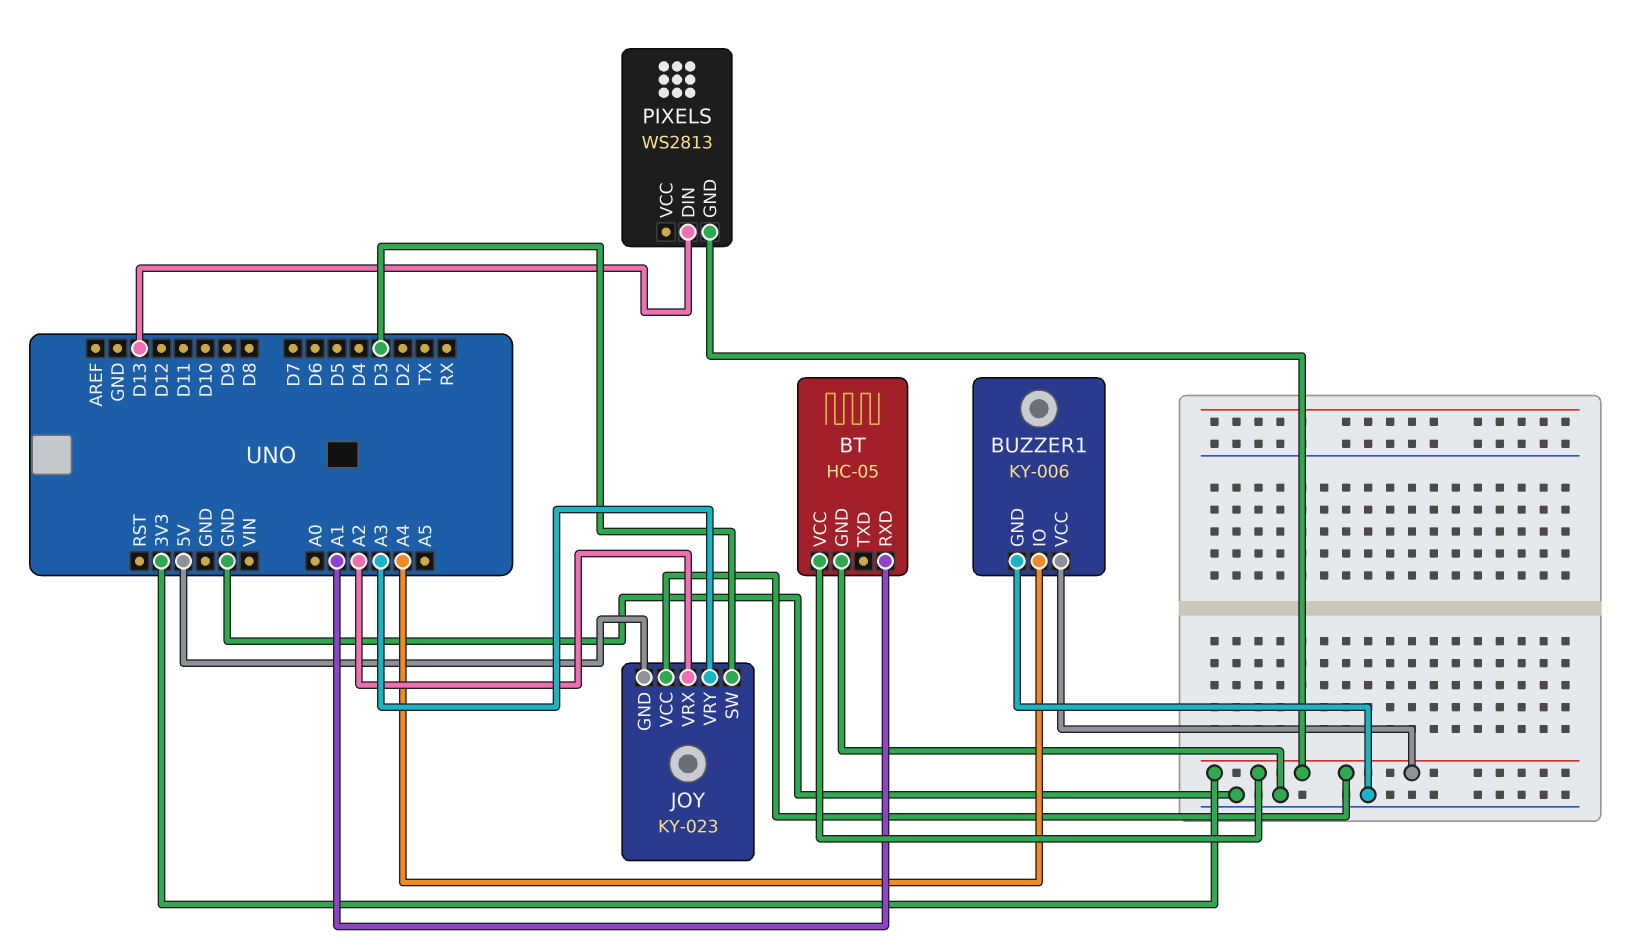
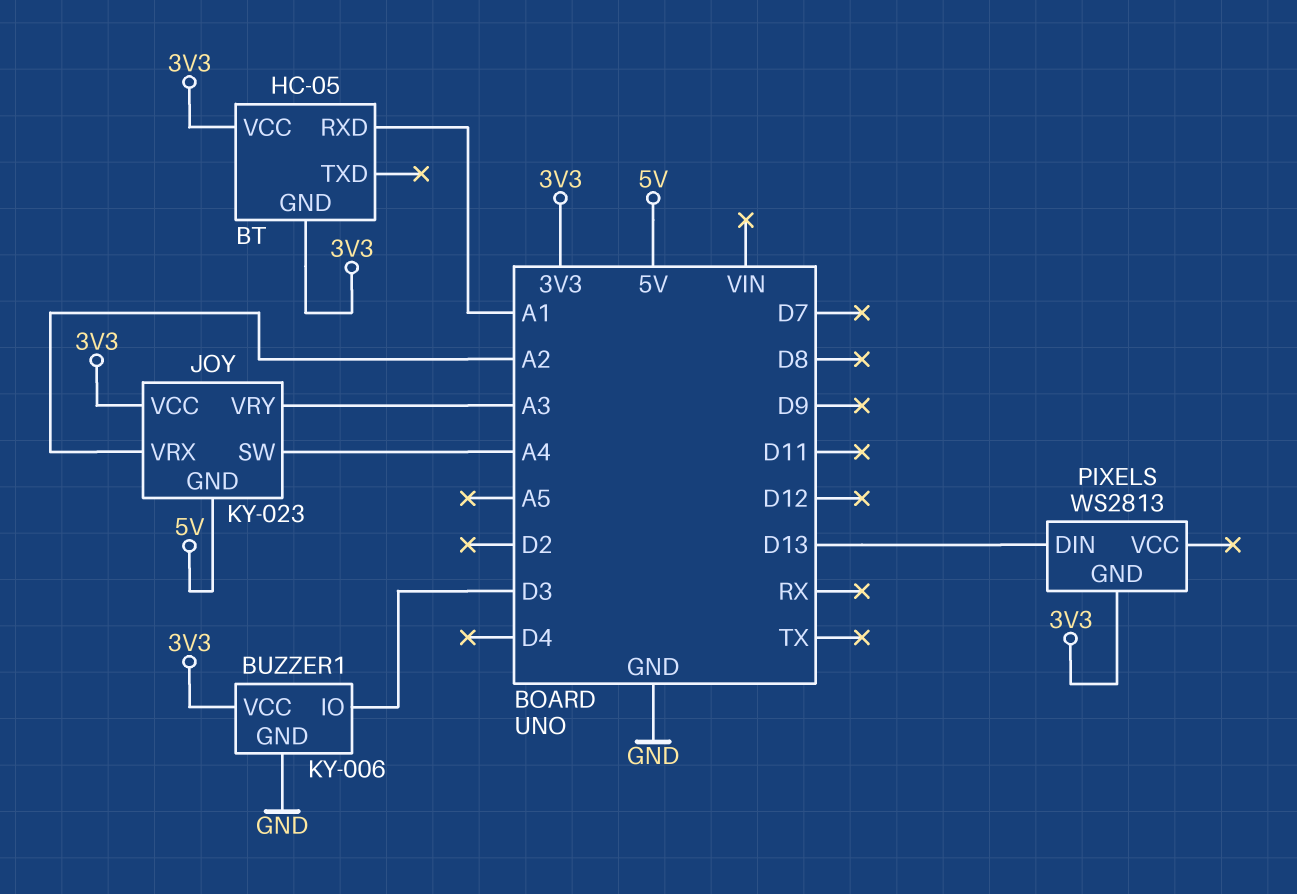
BT pin GND: GND -> 3V3
BUZZER1 pin IO: A4 -> D3
JOY pin SW: D3 -> A4

